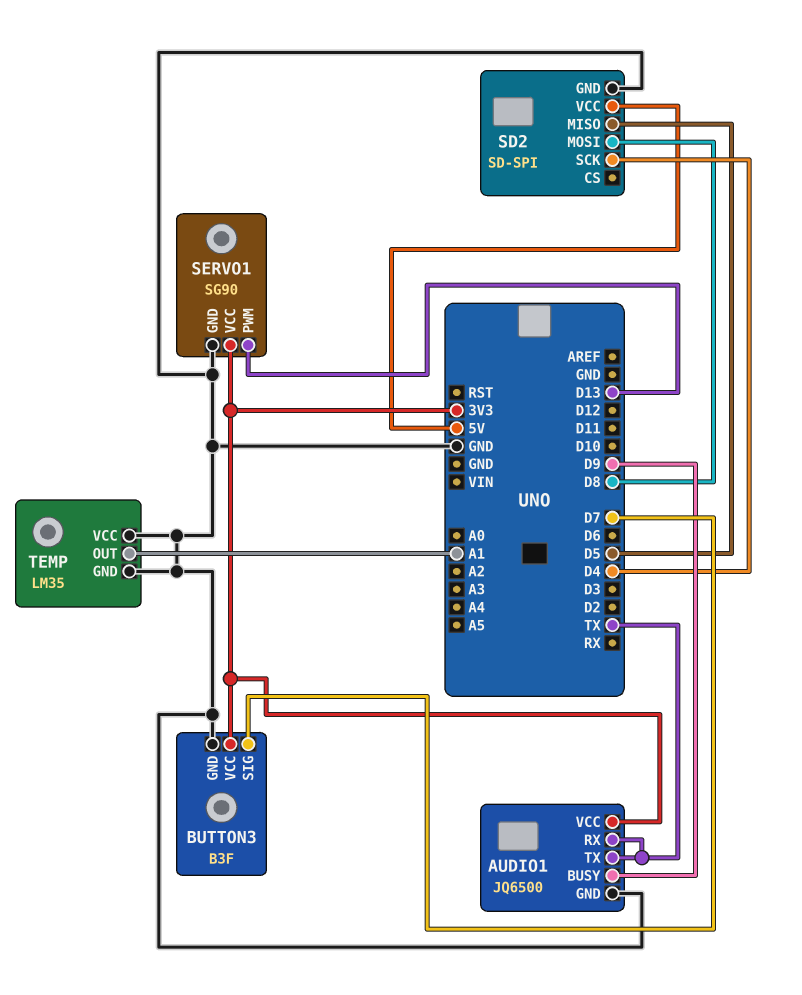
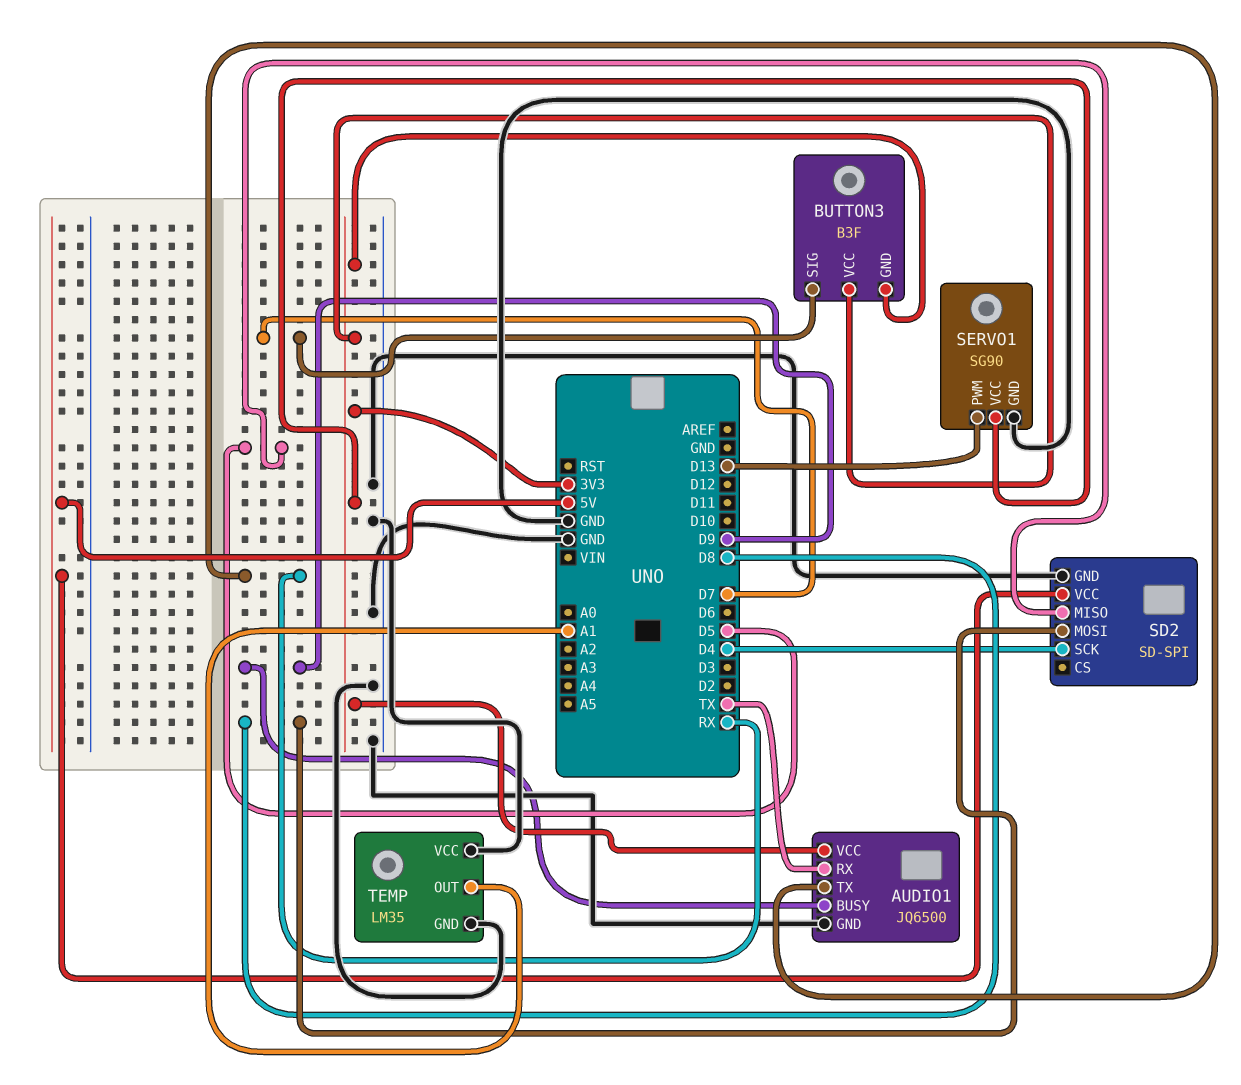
AUDIO1 pin TX: TX -> RX
BUTTON3 pin GND: GND -> 3V3

